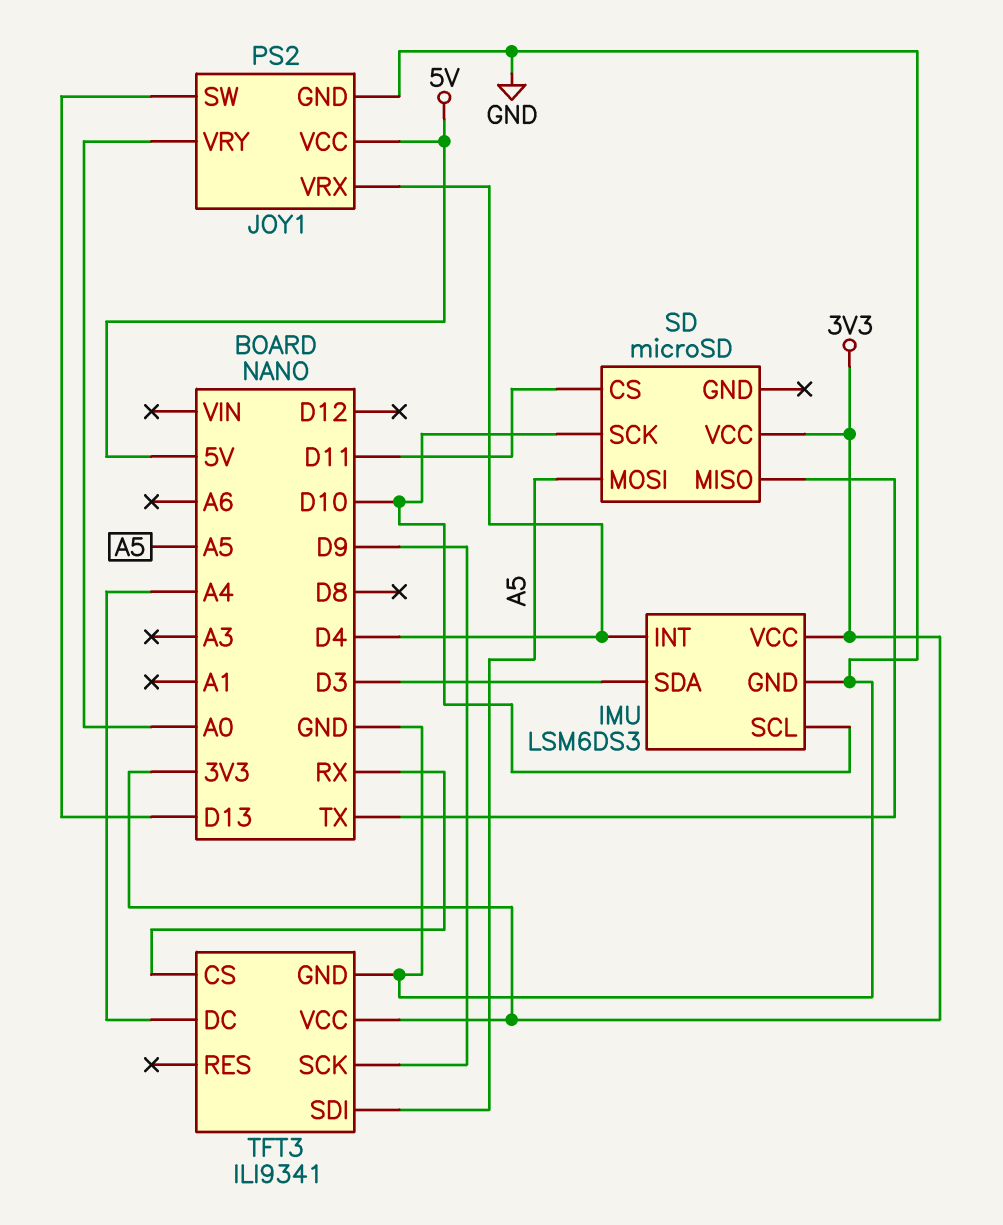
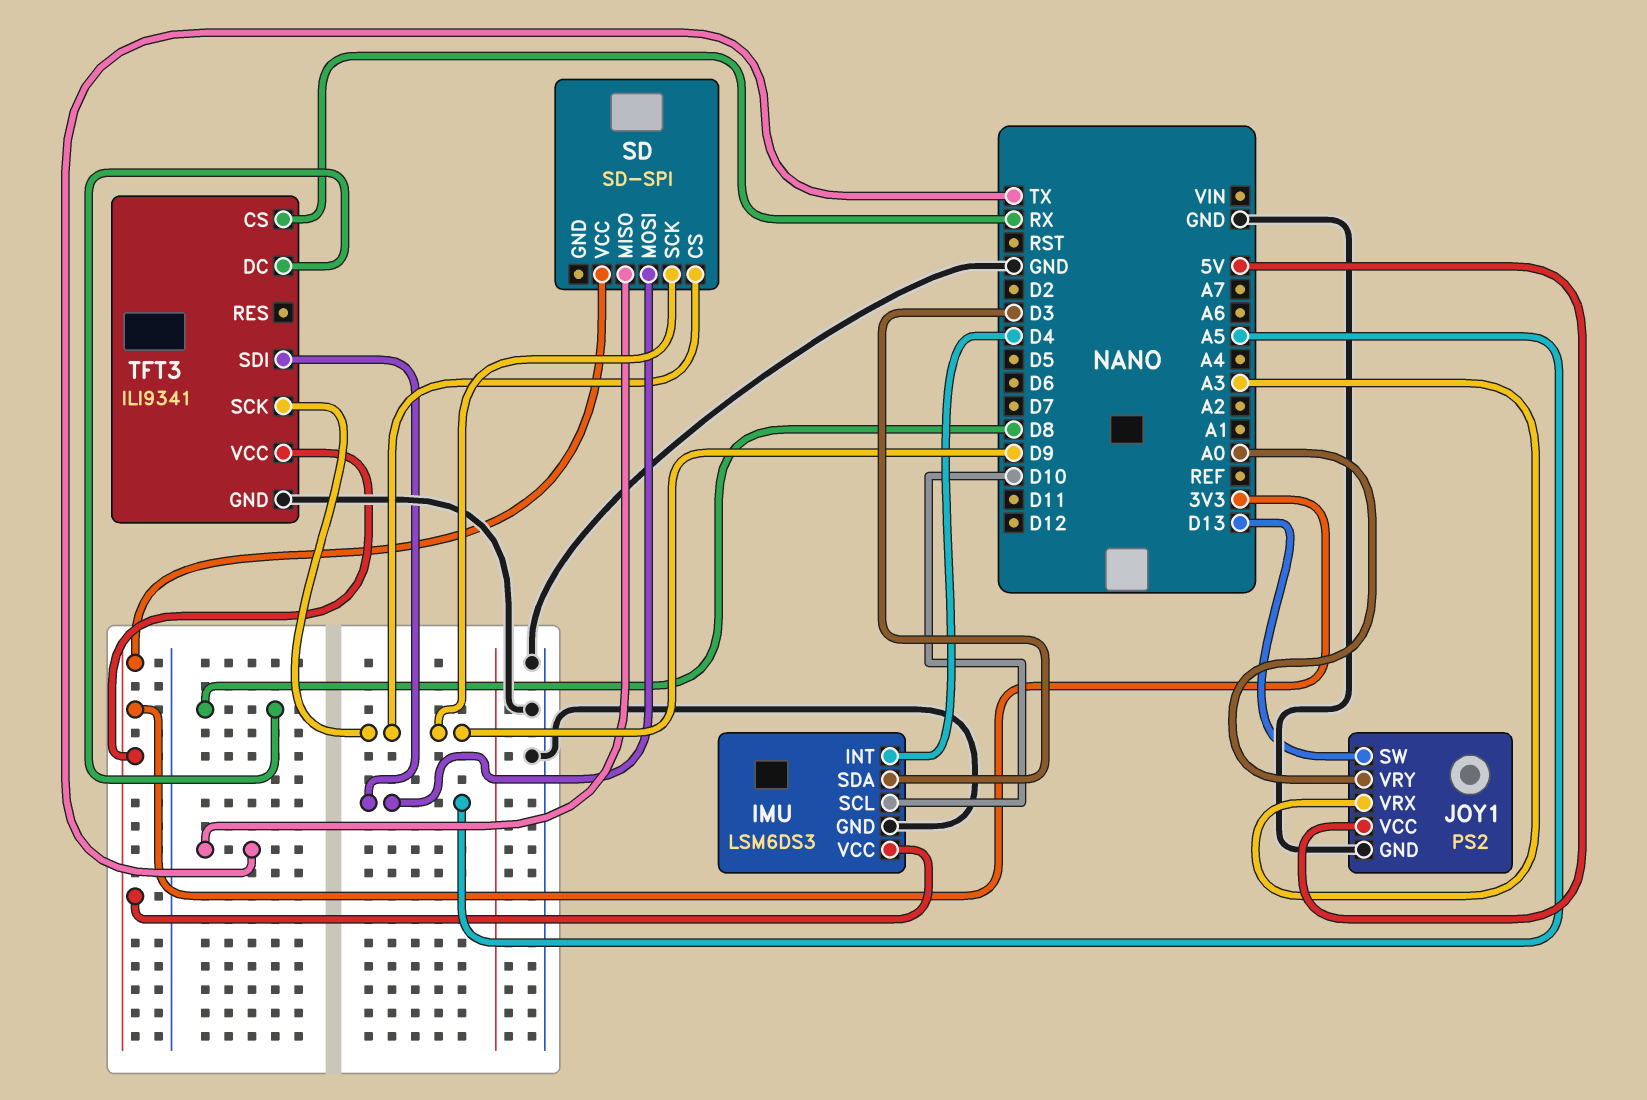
JOY1 pin VRX: D4 -> A3
SD: microSD -> SD-SPI
SD pin CS: D11 -> D9
SD pin SCK: D10 -> D9
TFT3 pin DC: A4 -> D8

